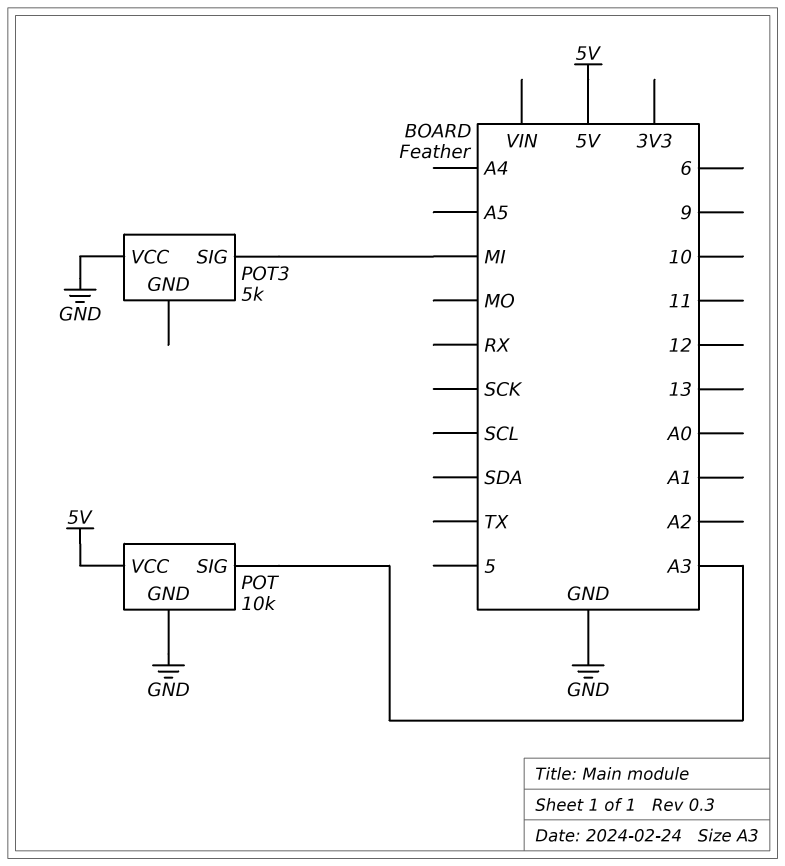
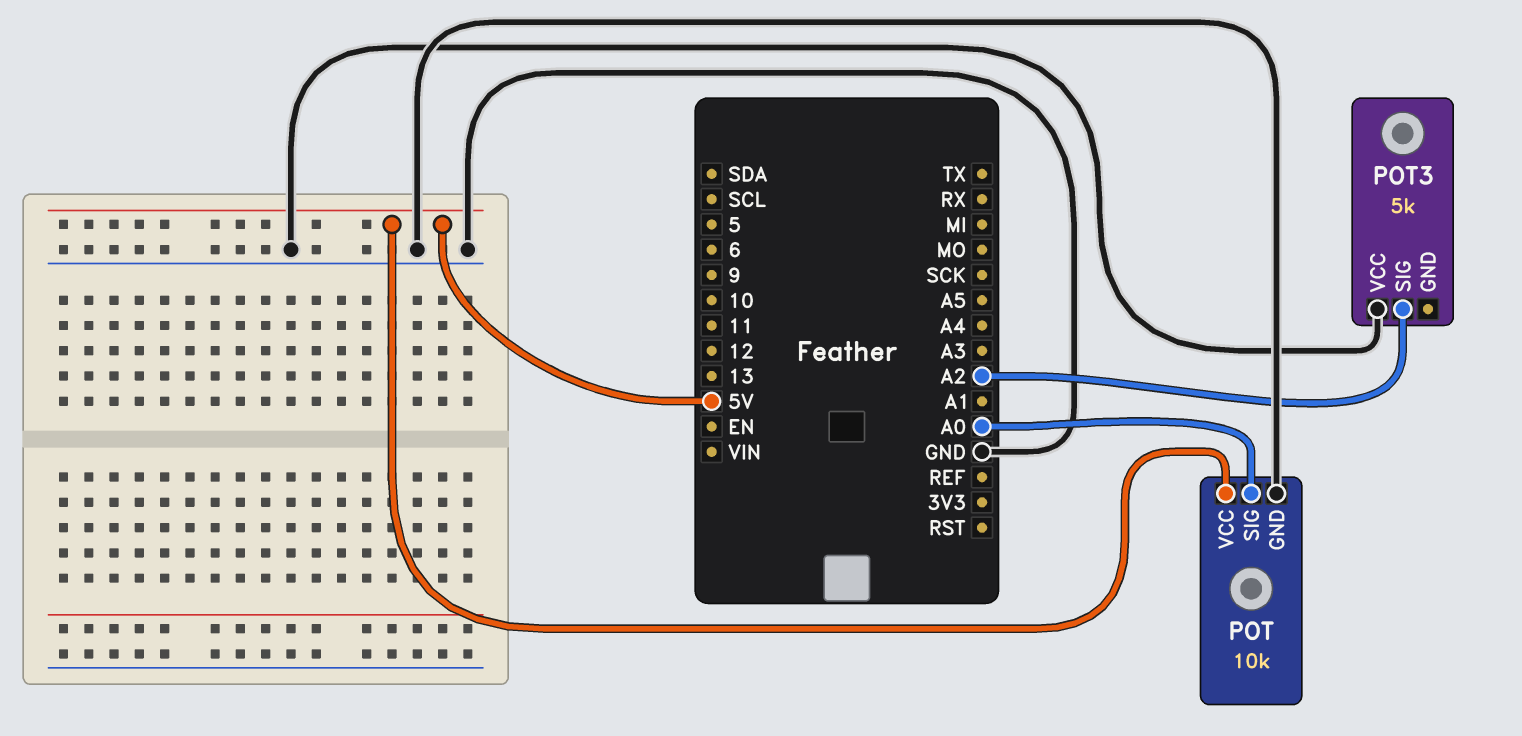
POT pin SIG: A3 -> A0
POT3 pin SIG: MI -> A2

